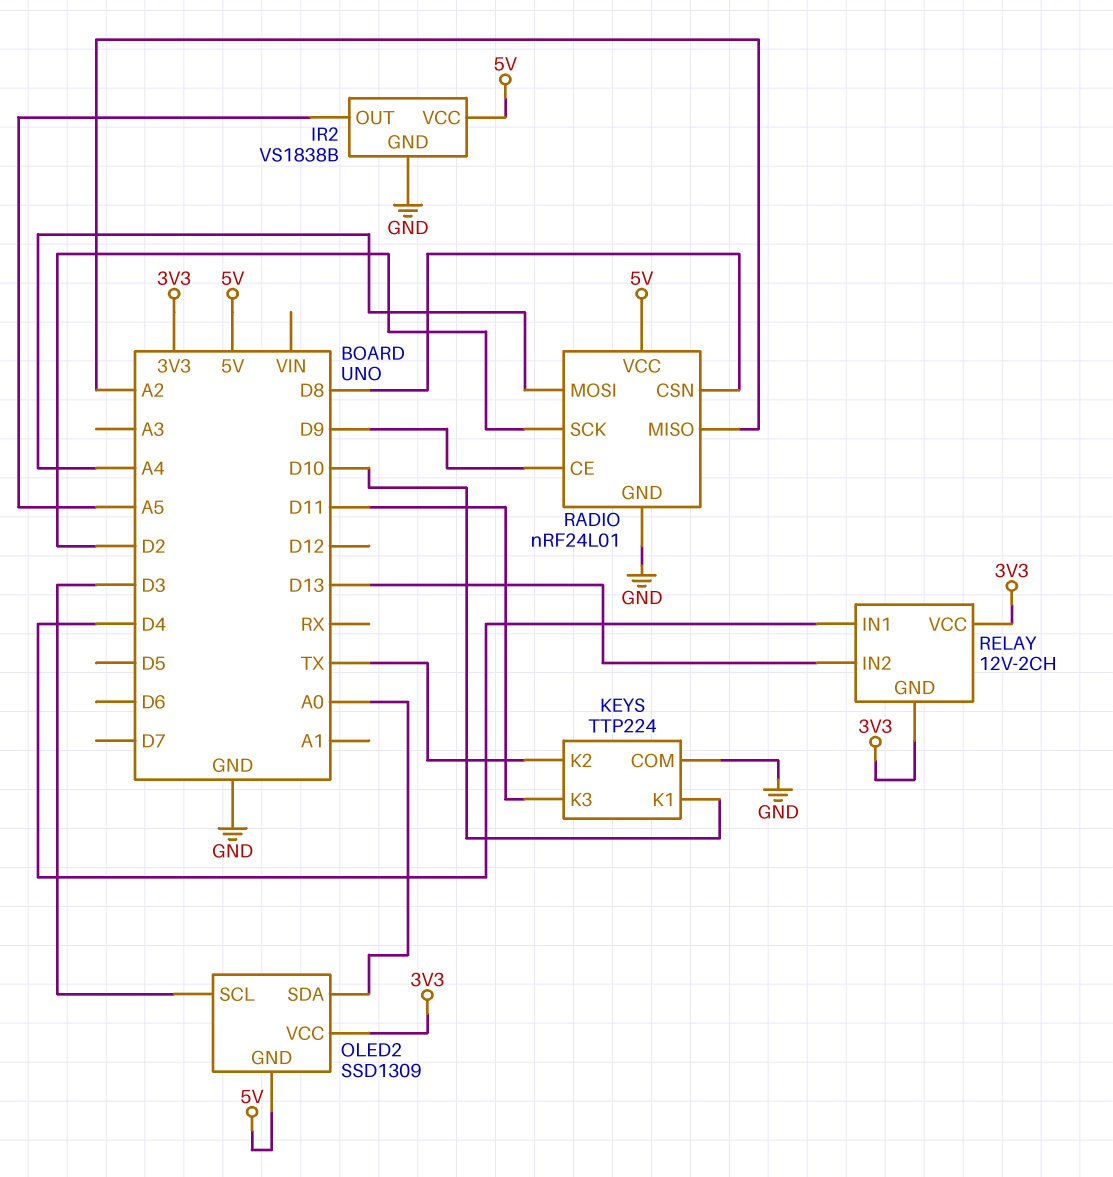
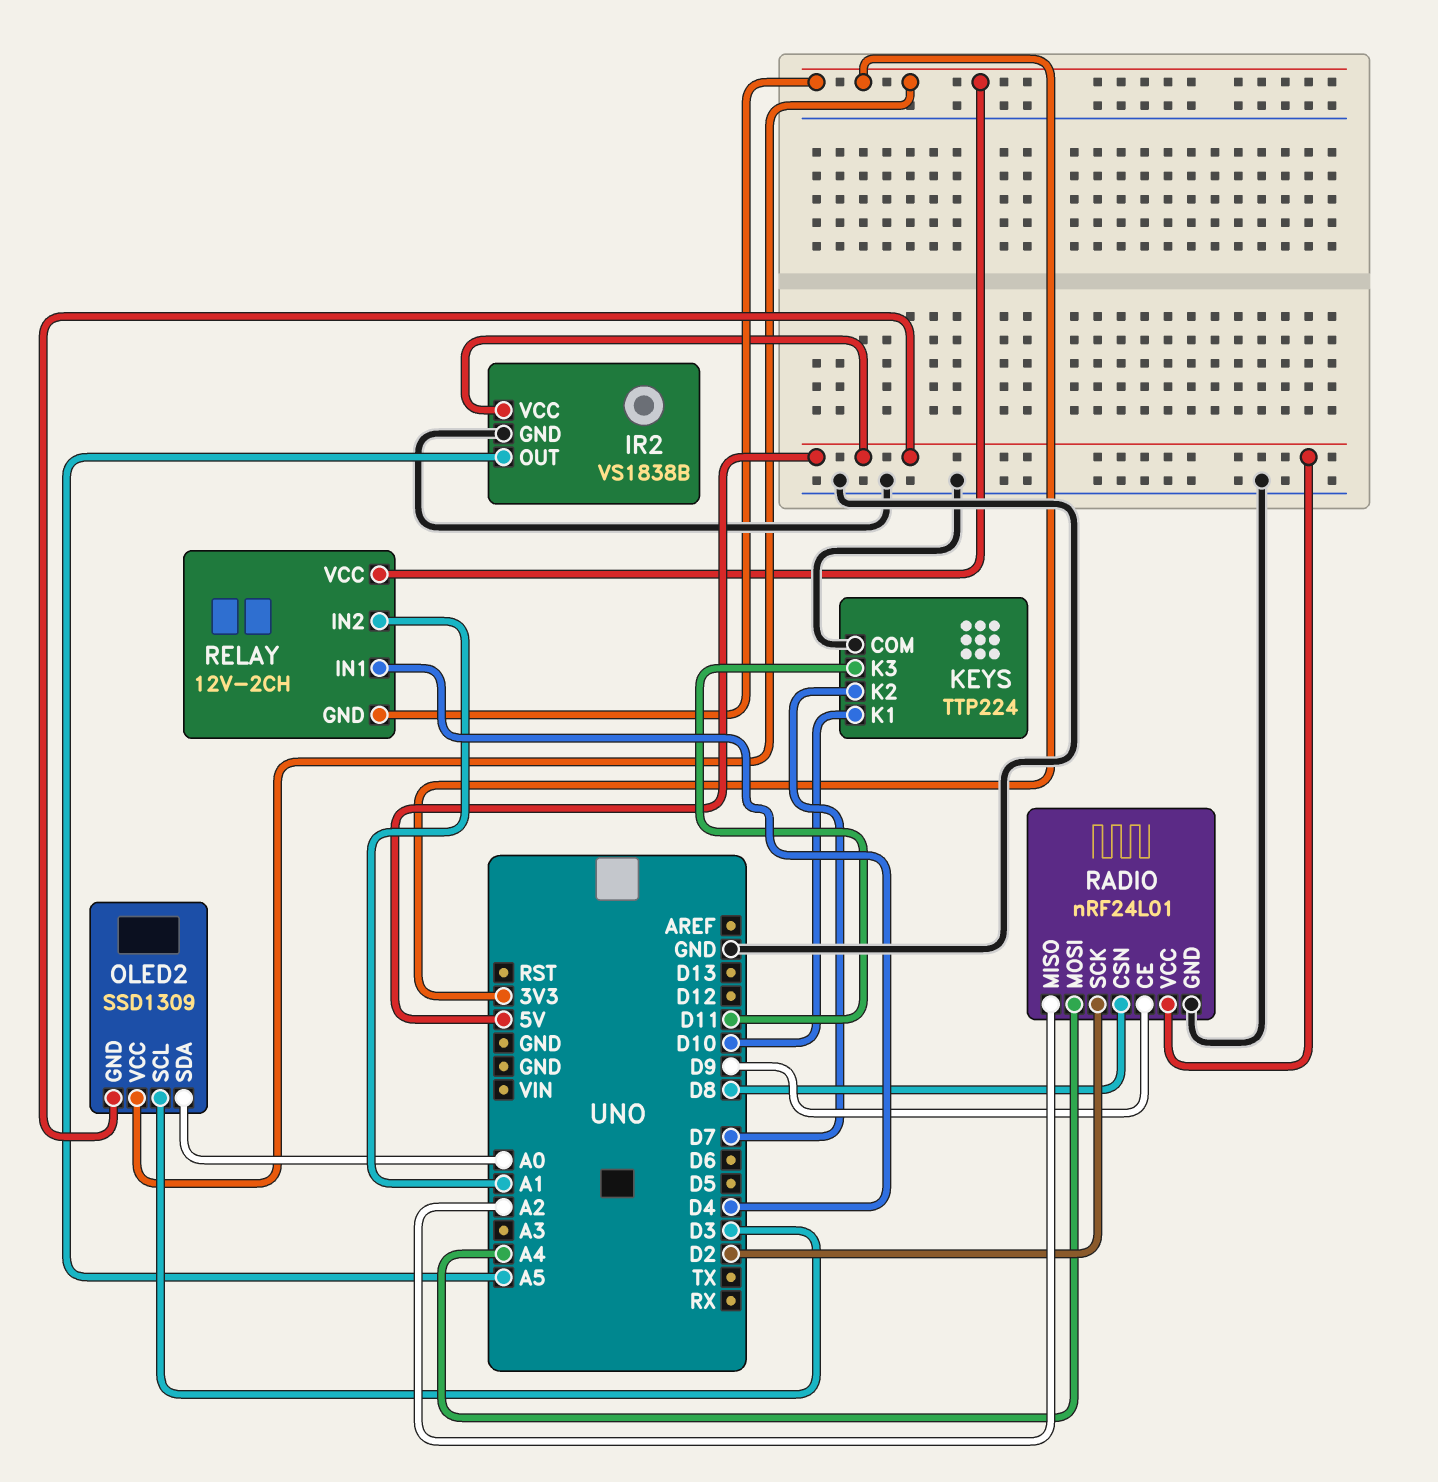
KEYS pin K2: TX -> D7
RELAY pin IN2: D13 -> A1

